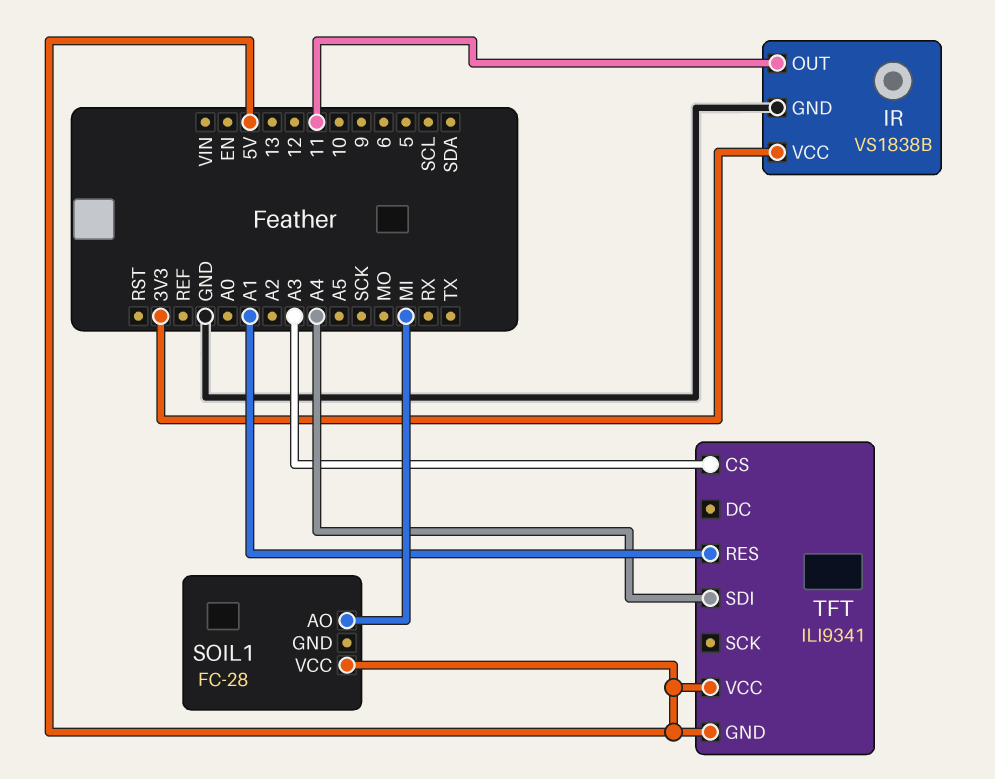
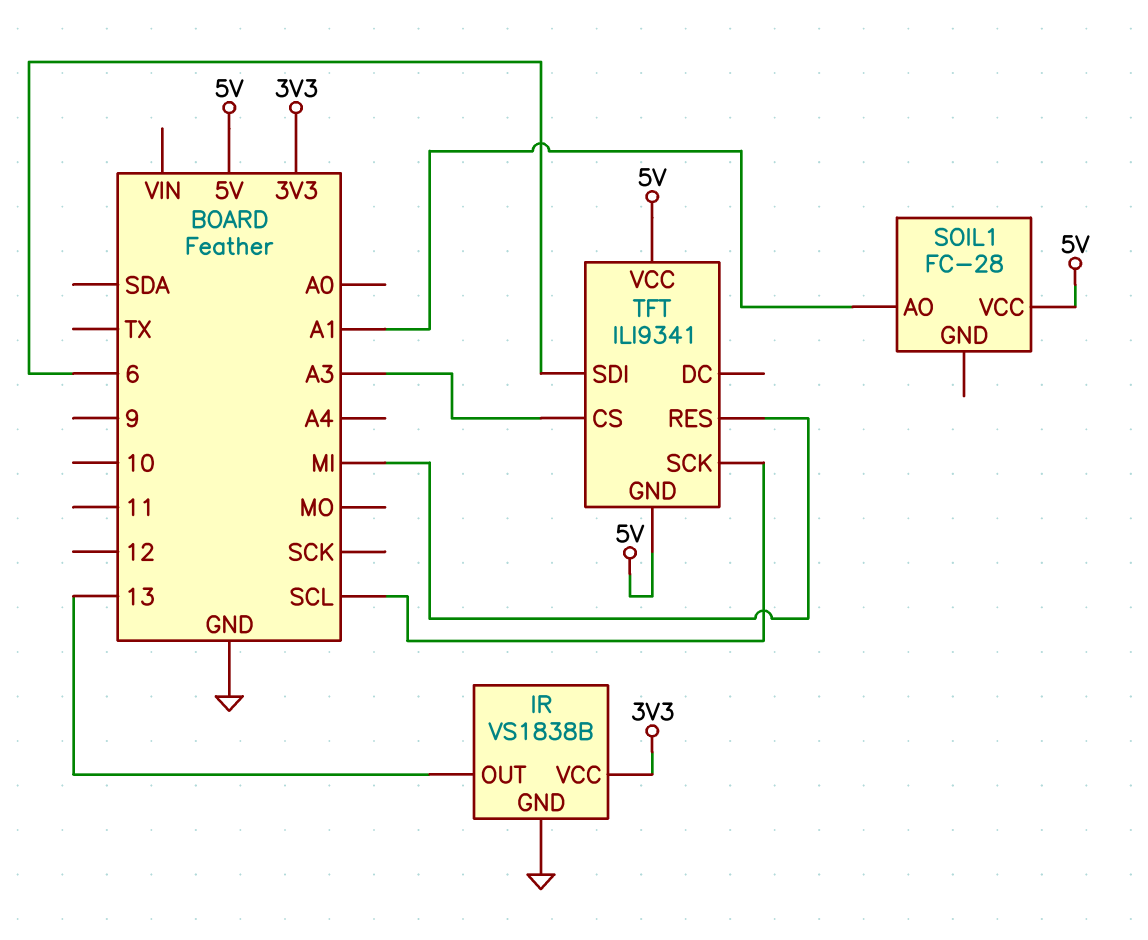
IR pin OUT: 11 -> 13
SOIL1 pin AO: MI -> A1
TFT pin RES: A1 -> MI
TFT pin SCK: none -> SCL
TFT pin SDI: A4 -> 6

